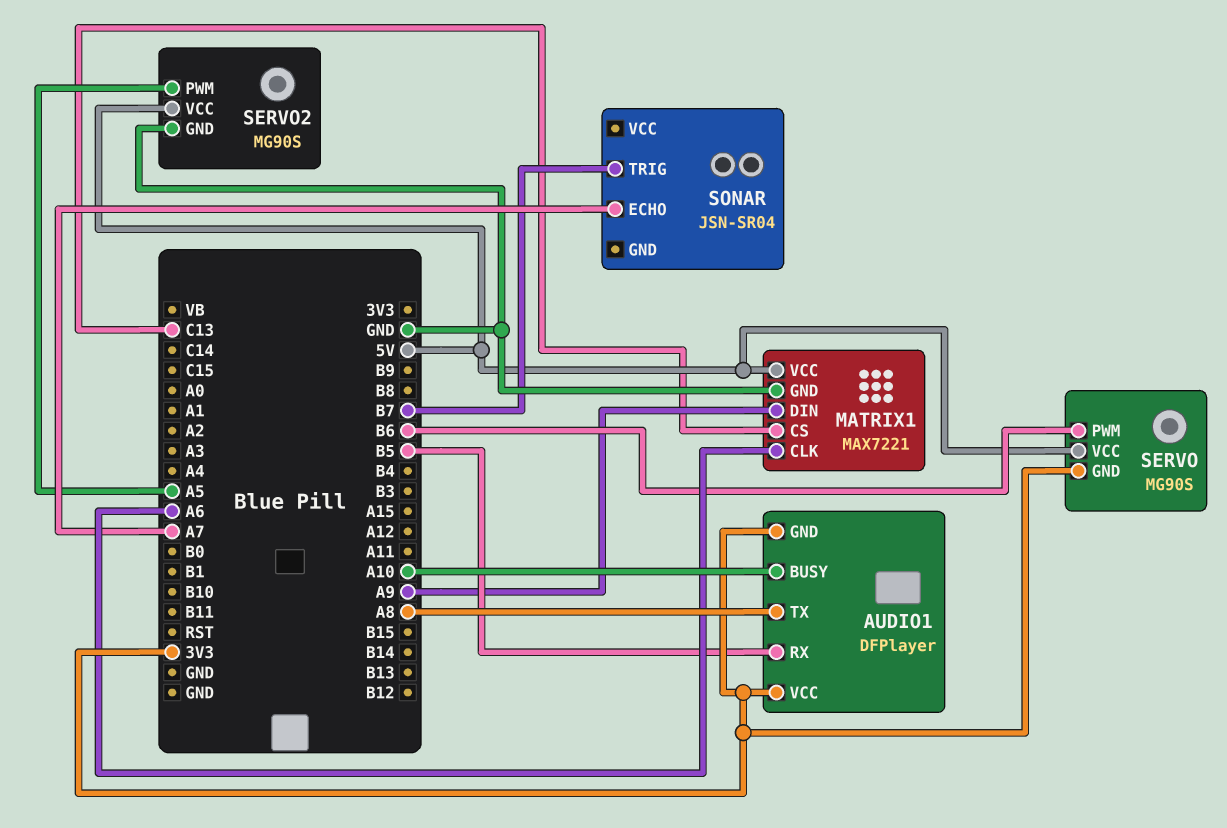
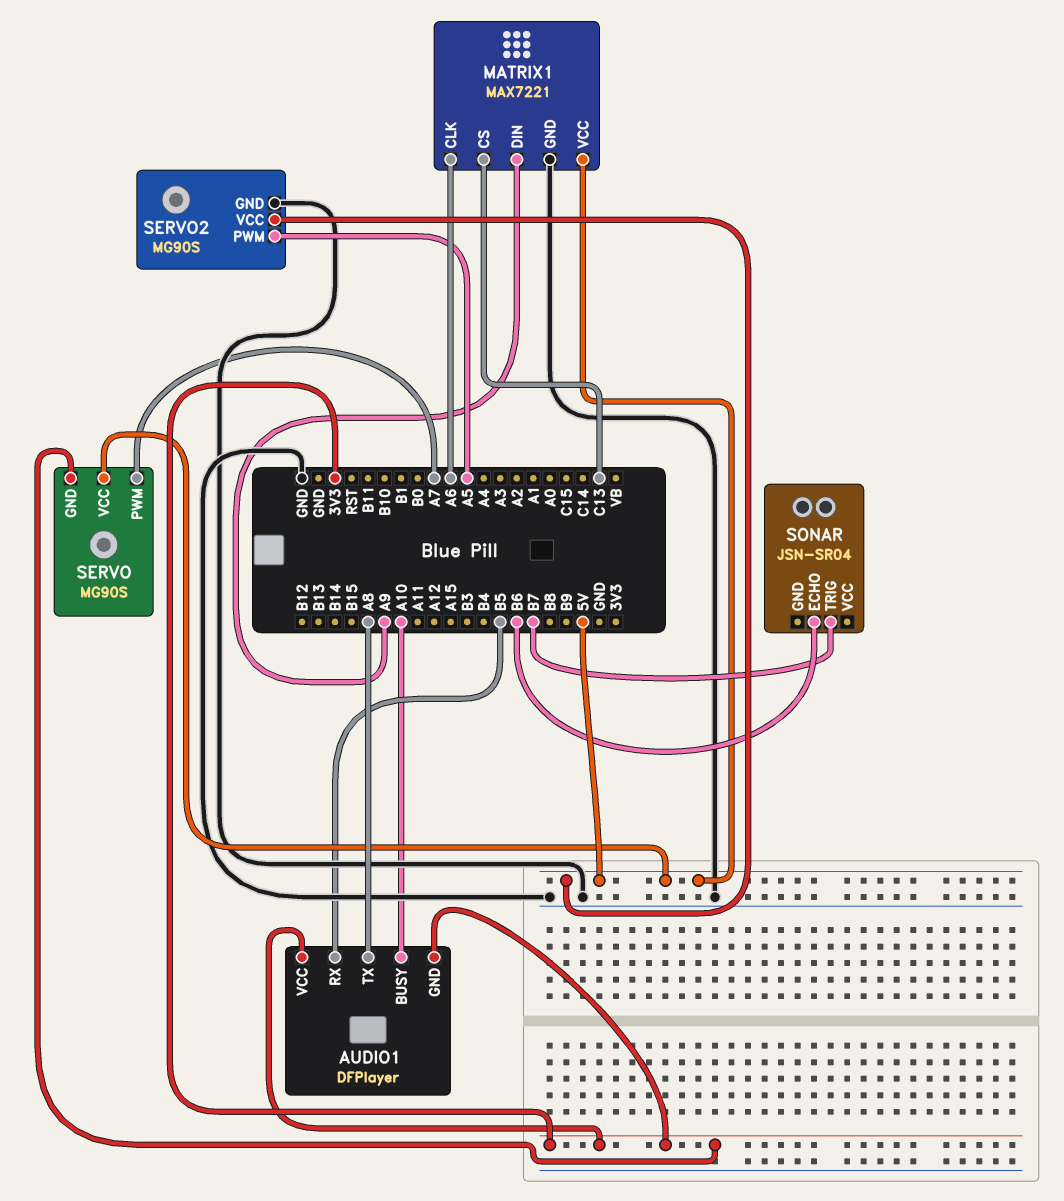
SERVO pin PWM: B6 -> A7
SONAR pin ECHO: A7 -> B6

